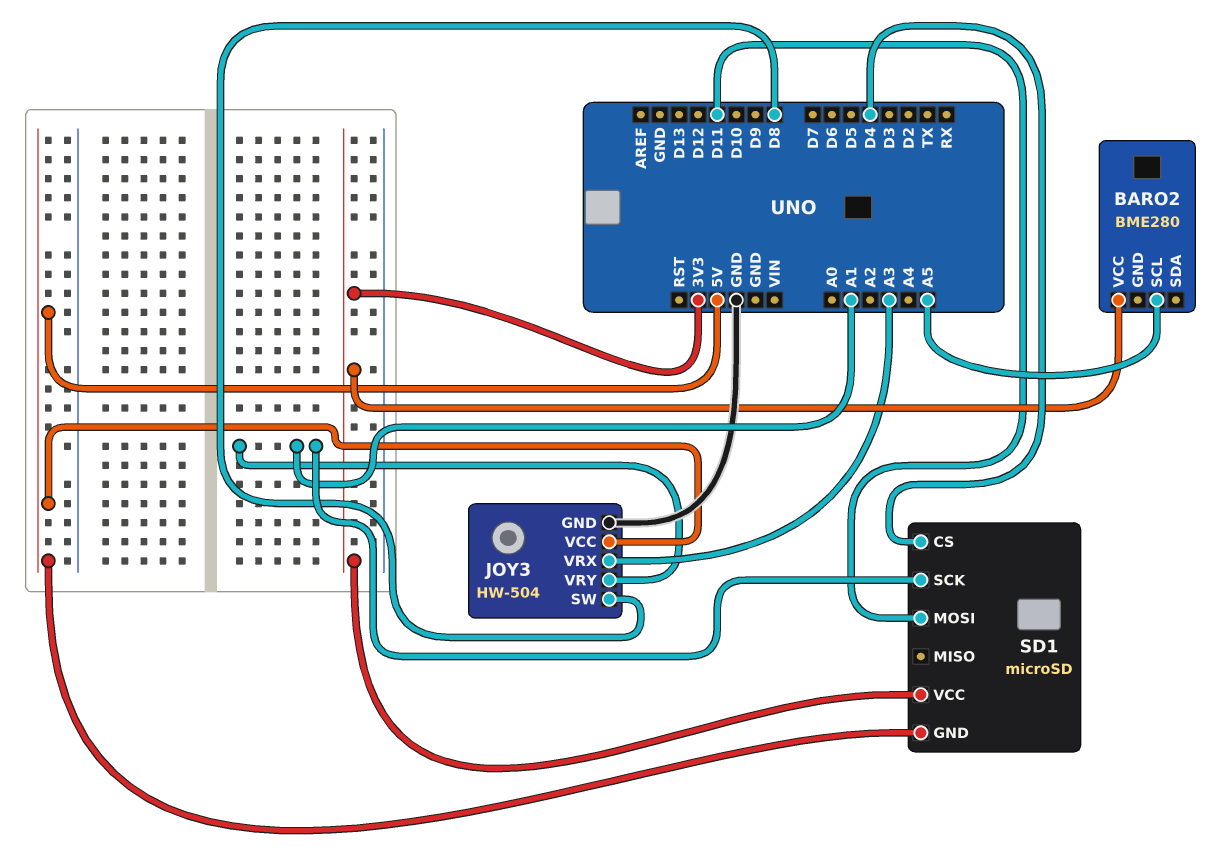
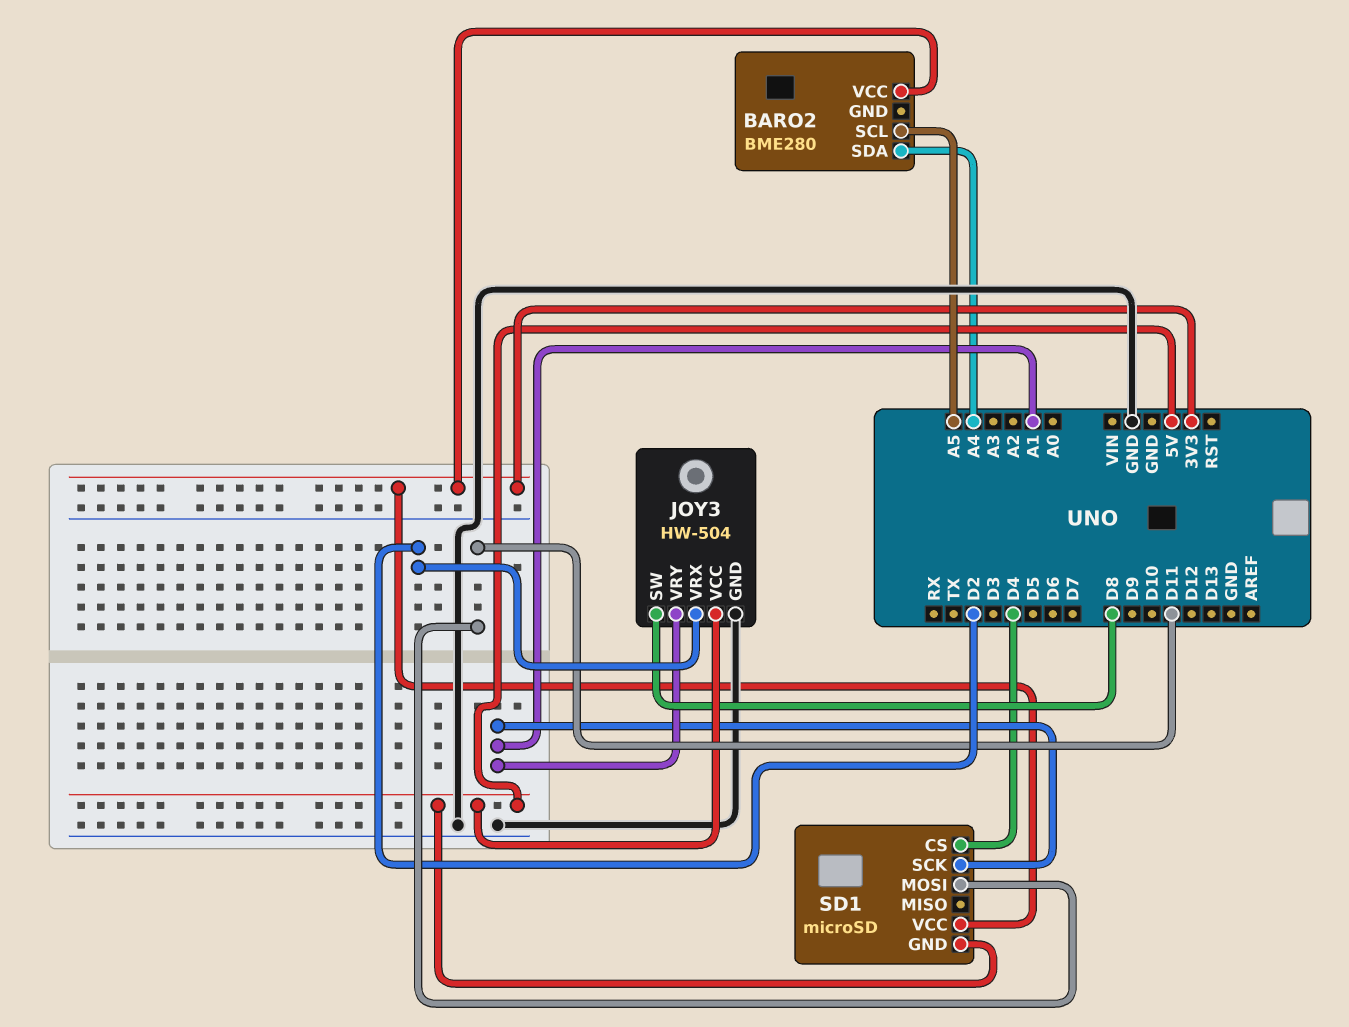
BARO2 pin SDA: none -> A4
JOY3 pin VRX: A3 -> D2

